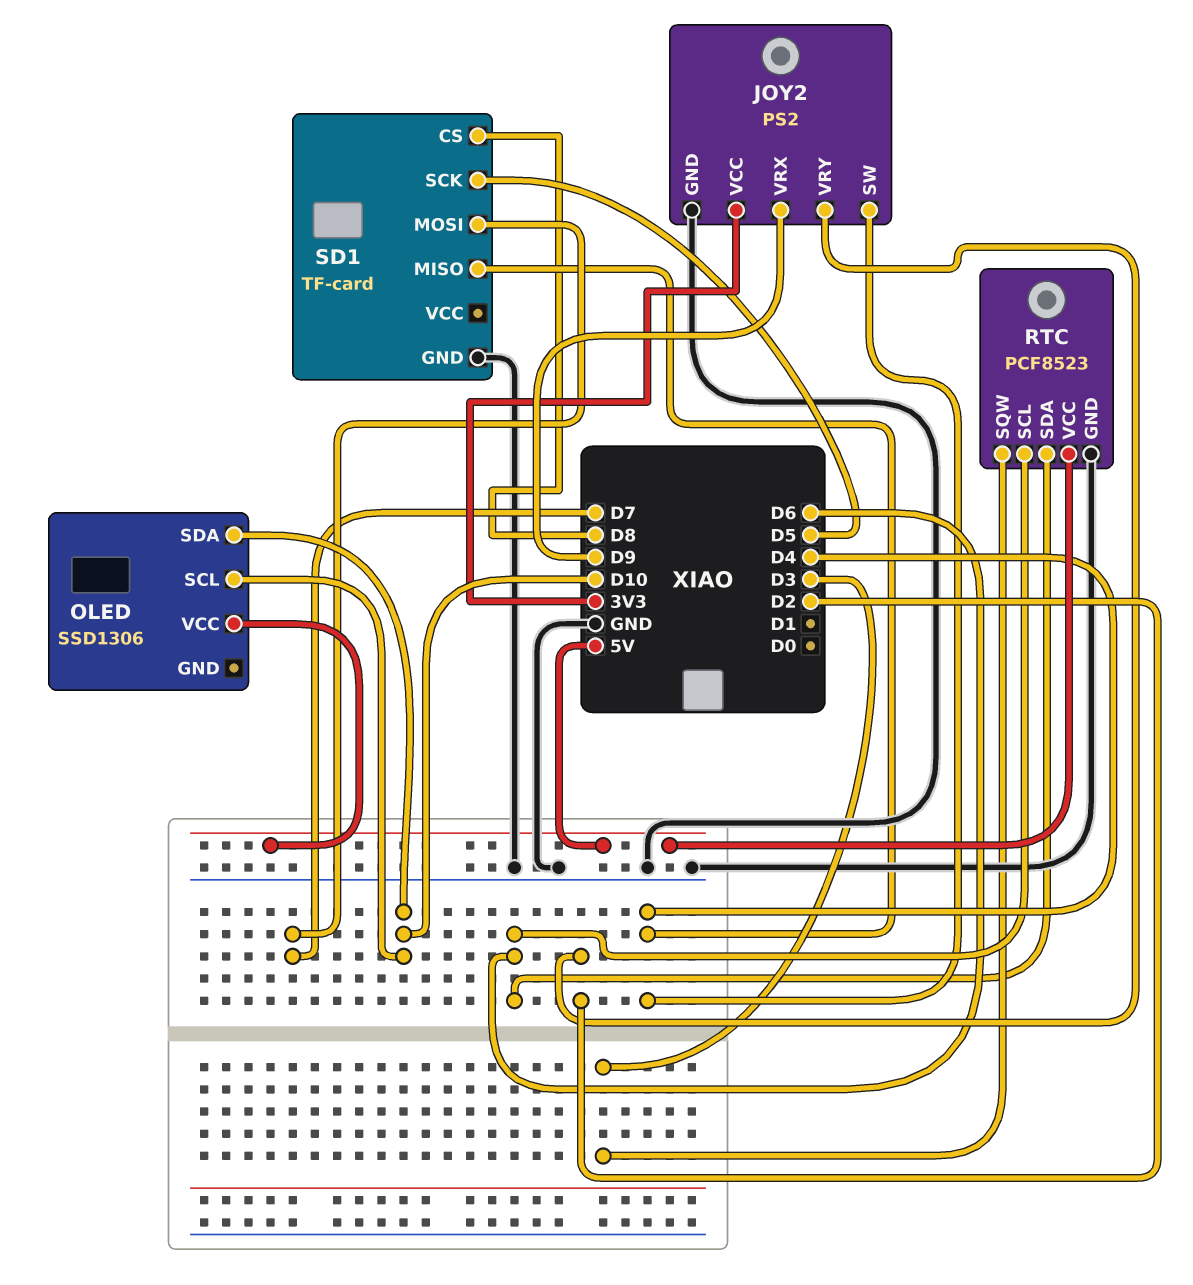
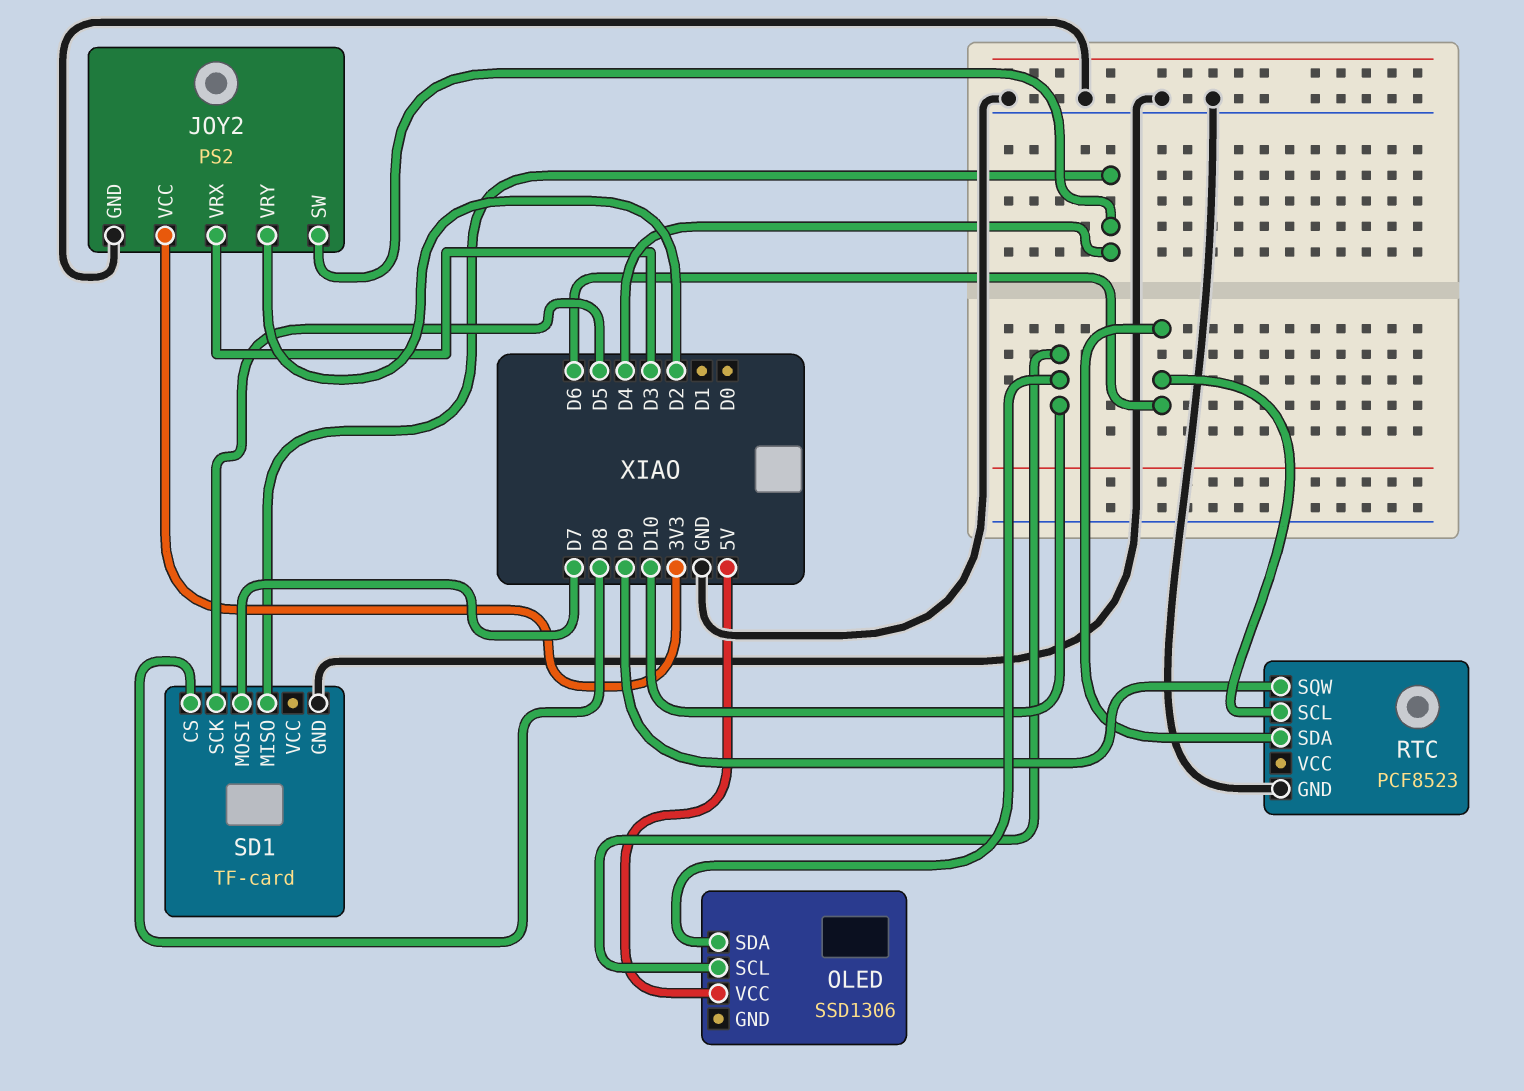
JOY2 pin VRX: D9 -> D3
RTC pin SQW: D3 -> D9
RTC pin VCC: 5V -> none

